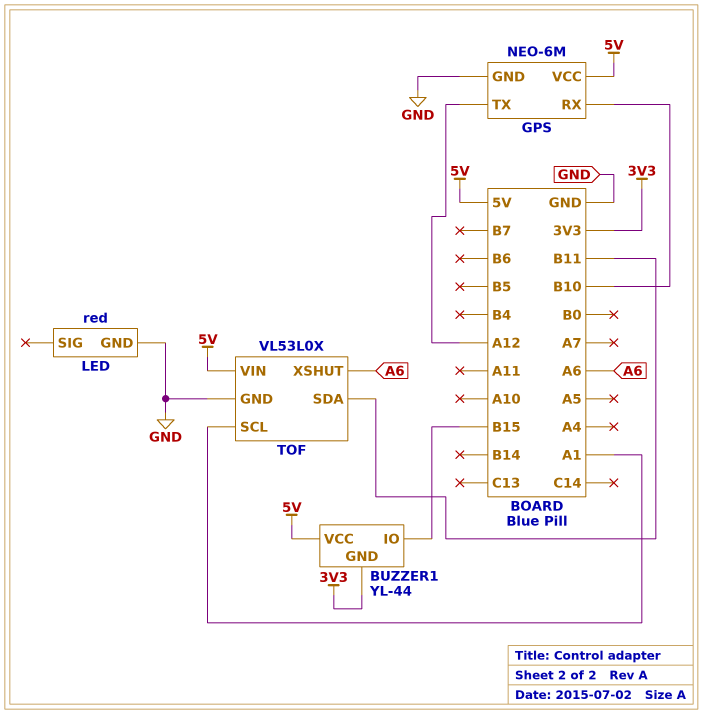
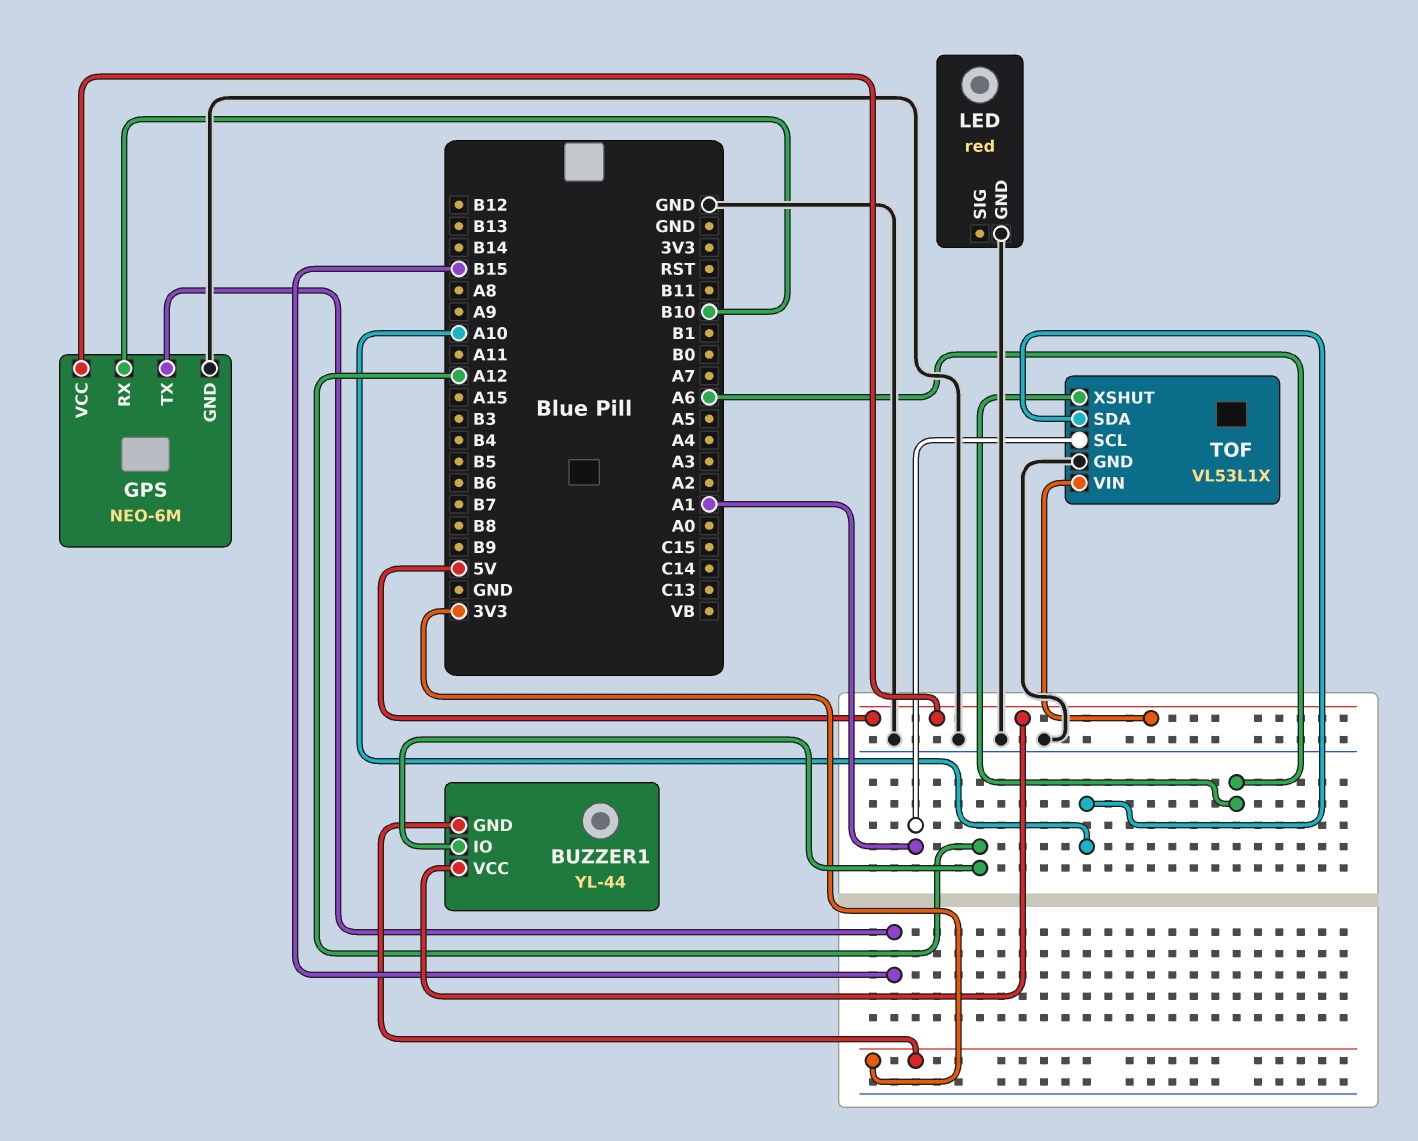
BUZZER1 pin IO: B15 -> A12
GPS pin TX: A12 -> B15
TOF: VL53L0X -> VL53L1X
TOF pin SDA: B11 -> A10

